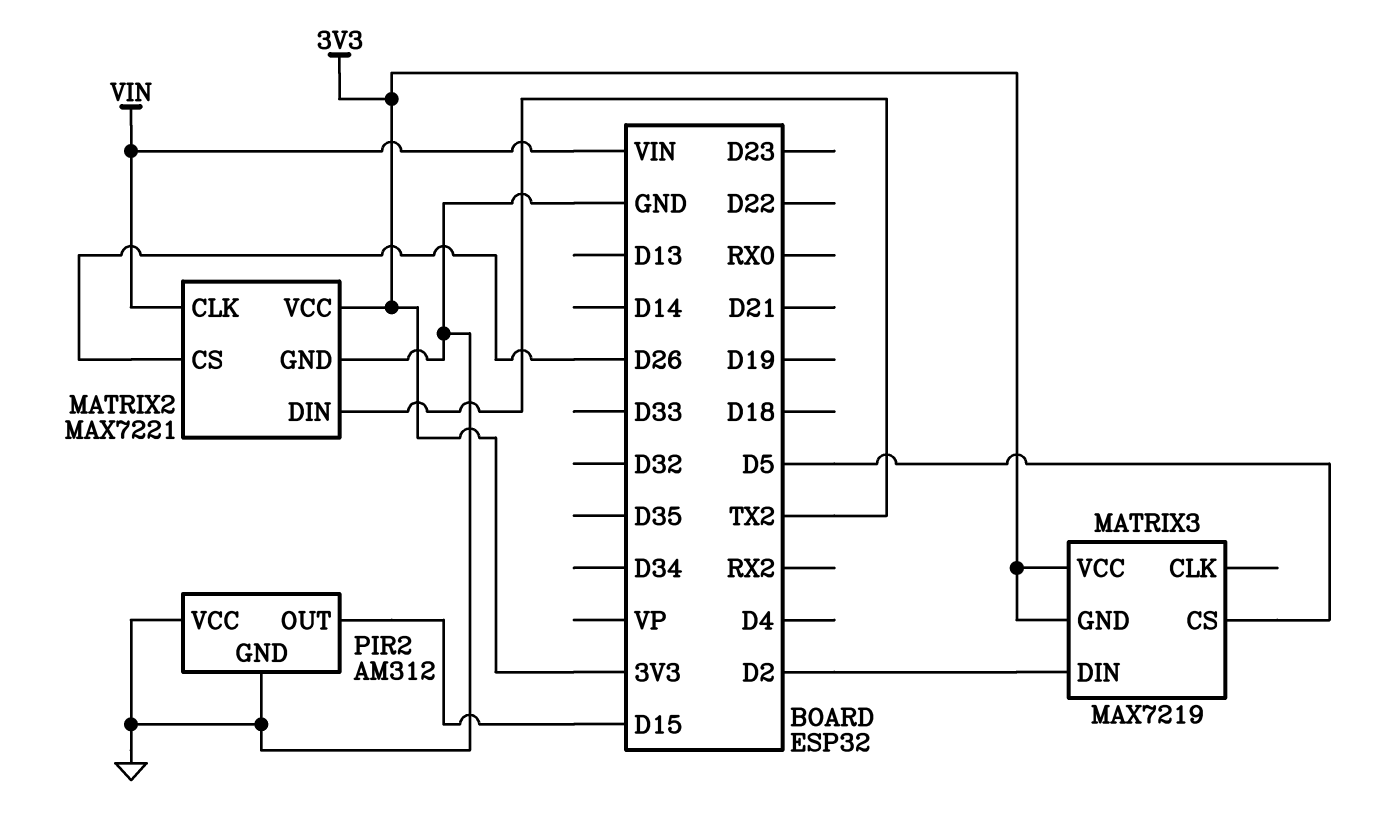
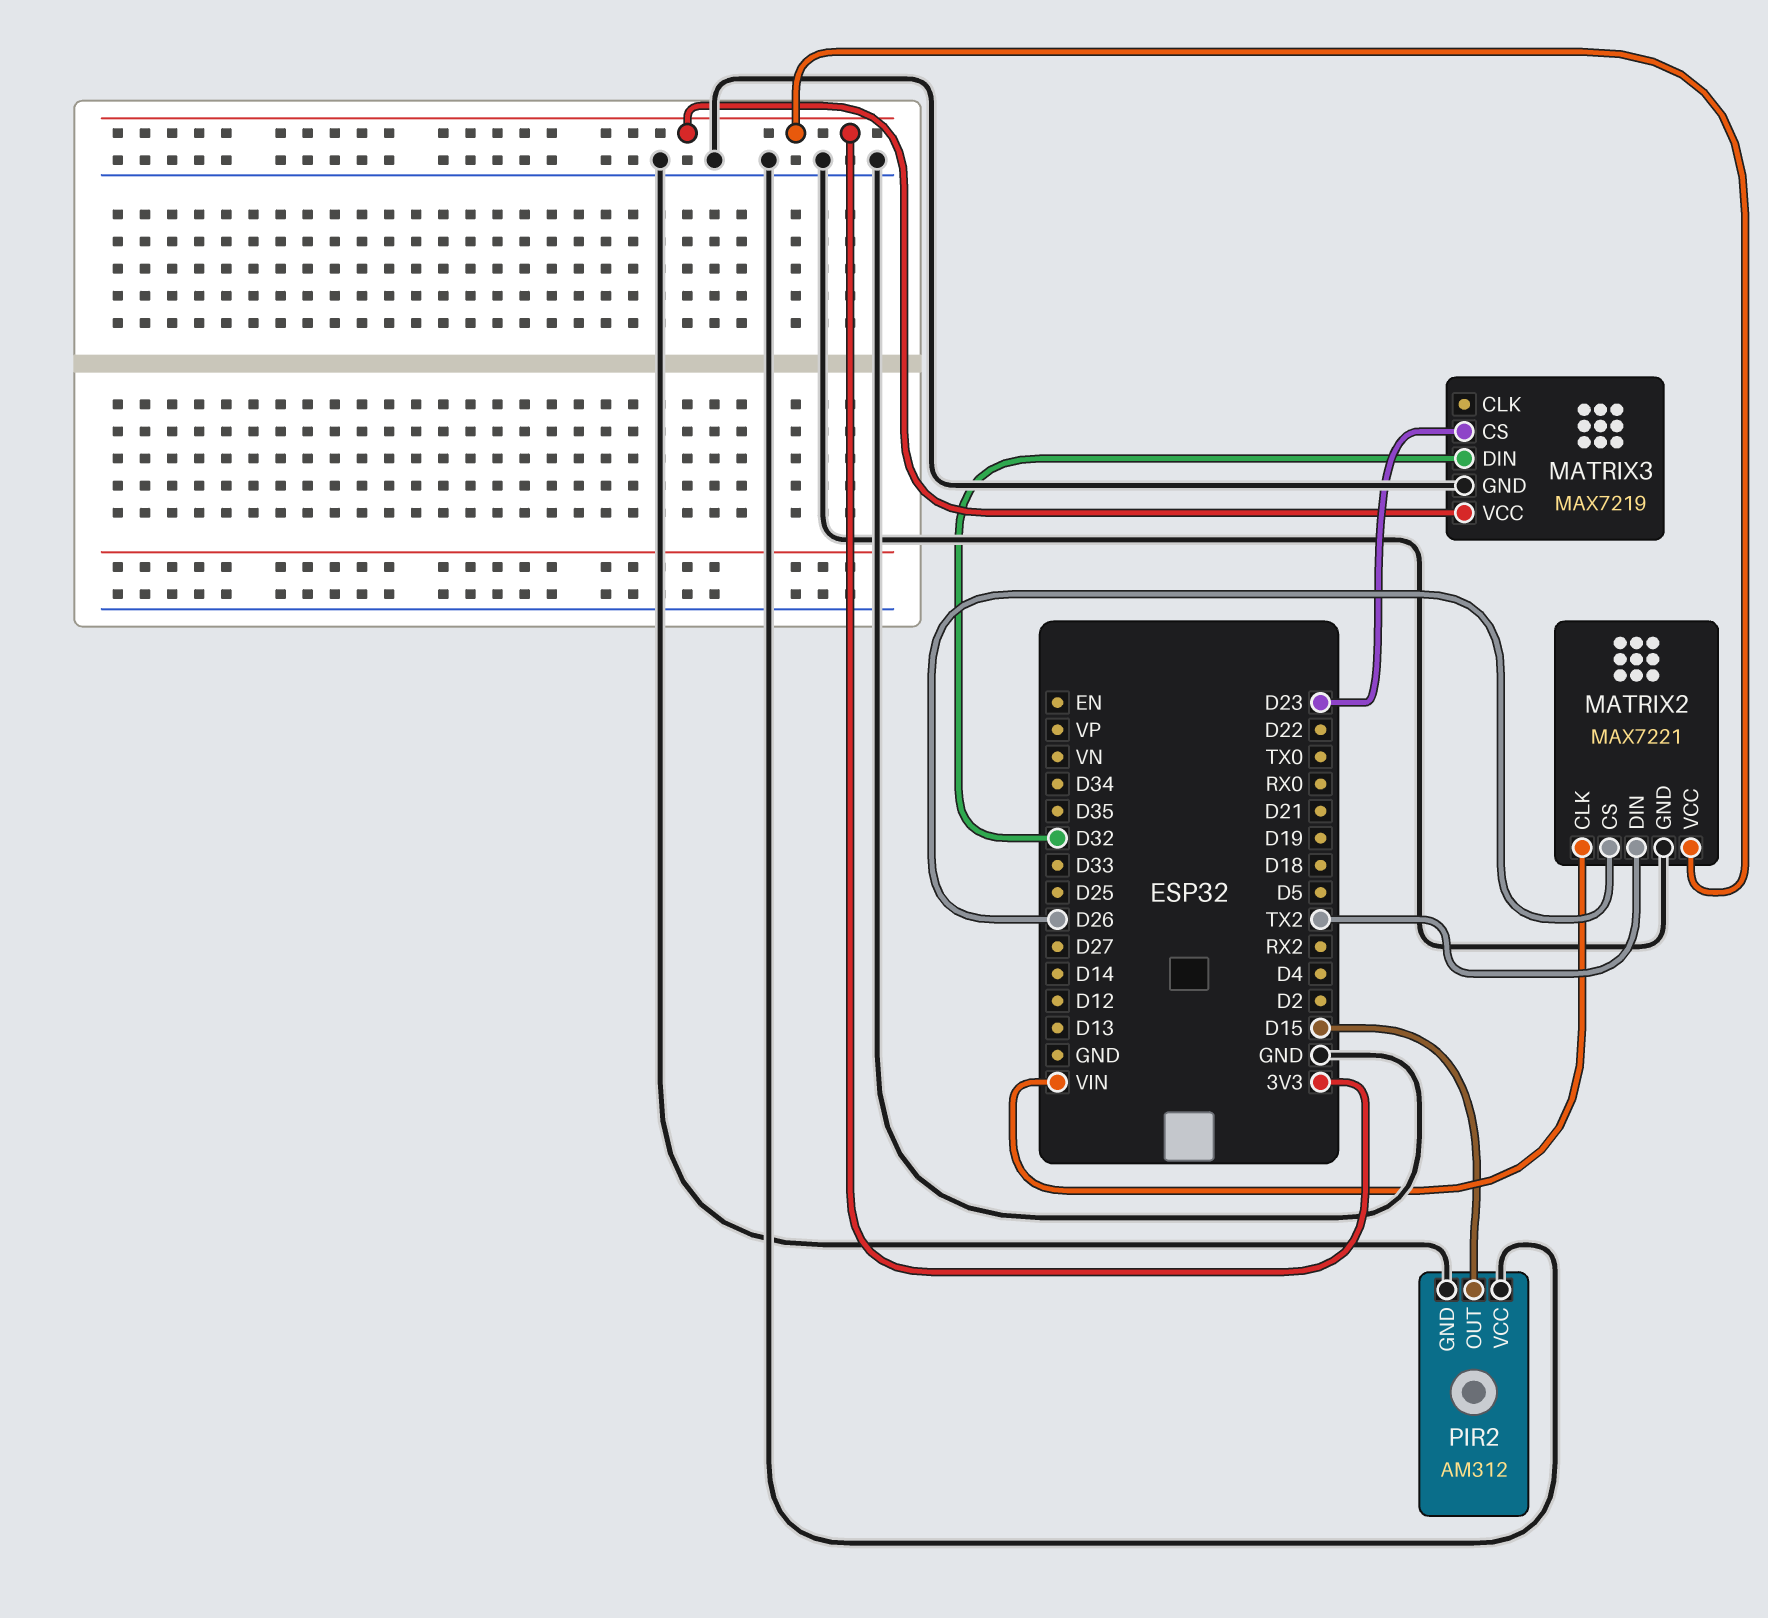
MATRIX3 pin CS: D5 -> D23
MATRIX3 pin DIN: D2 -> D32
MATRIX3 pin GND: 3V3 -> GND

